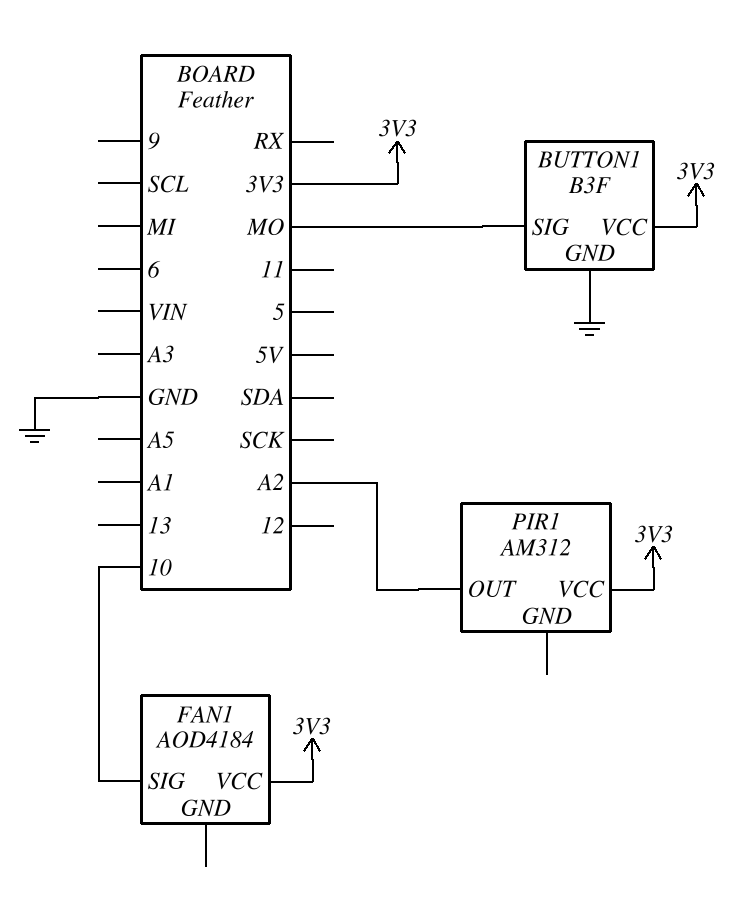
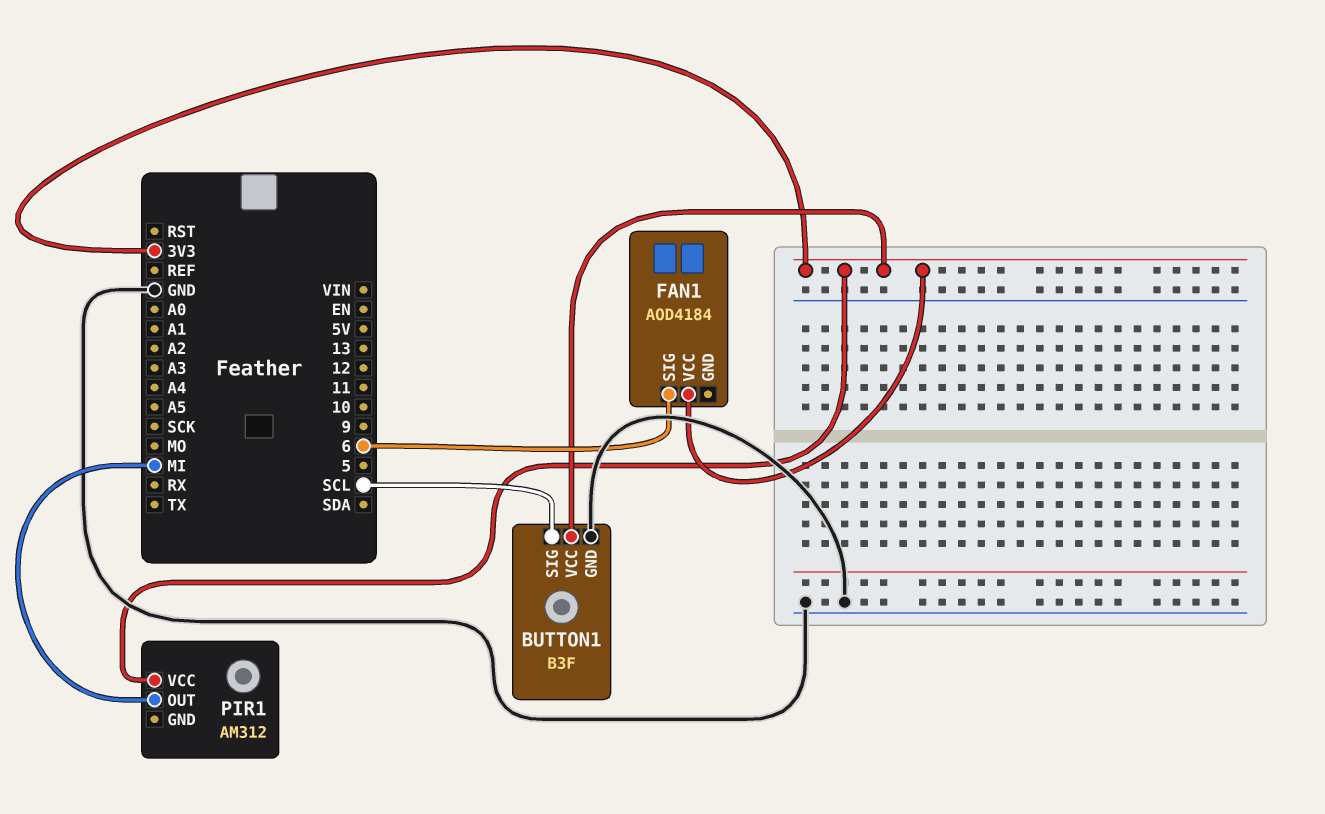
BUTTON1 pin SIG: MO -> SCL
FAN1 pin SIG: 10 -> 6
PIR1 pin OUT: A2 -> MI

